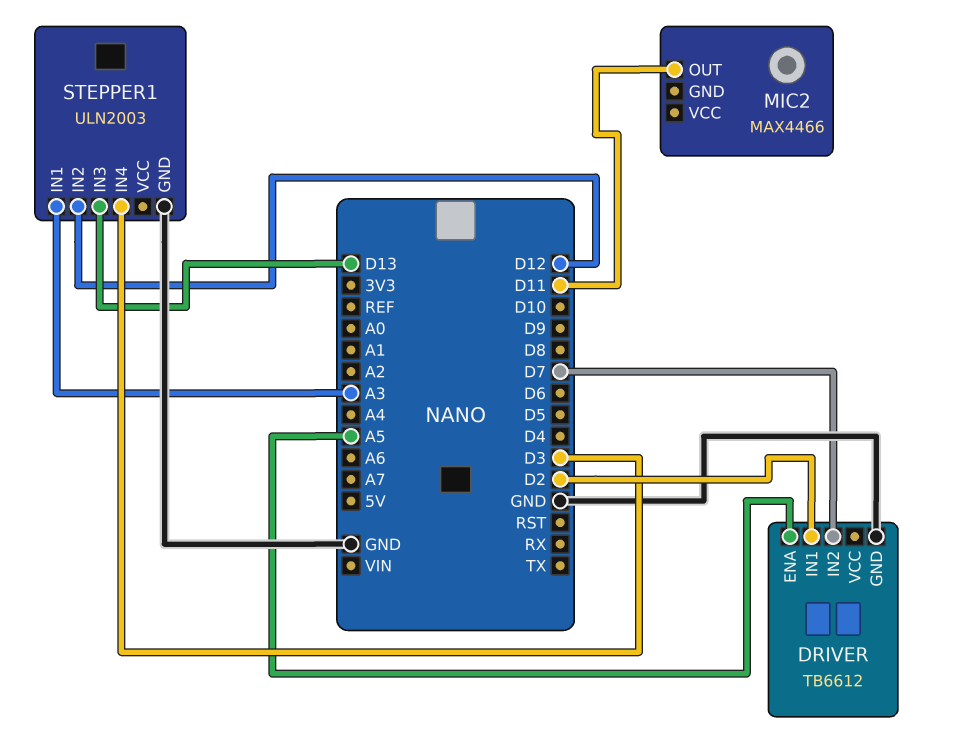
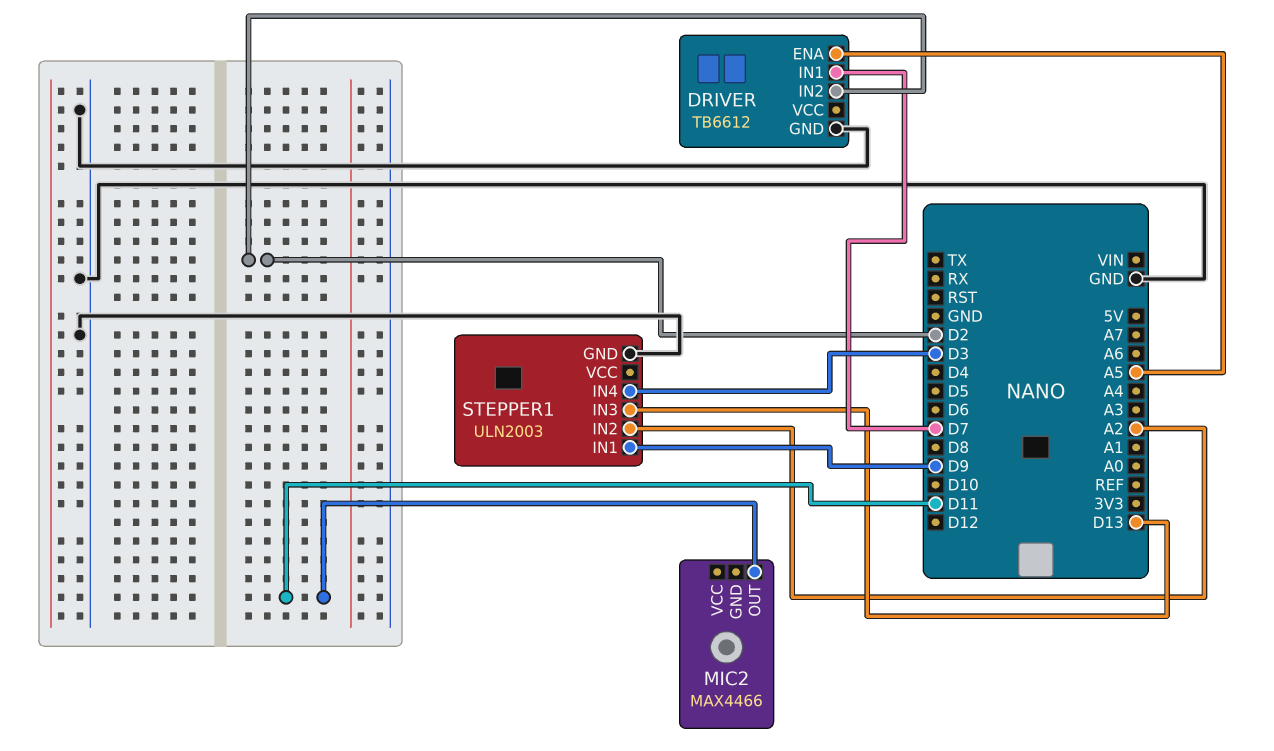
DRIVER pin IN1: D2 -> D7
DRIVER pin IN2: D7 -> D2
STEPPER1 pin IN1: A3 -> D9
STEPPER1 pin IN2: D12 -> A2

